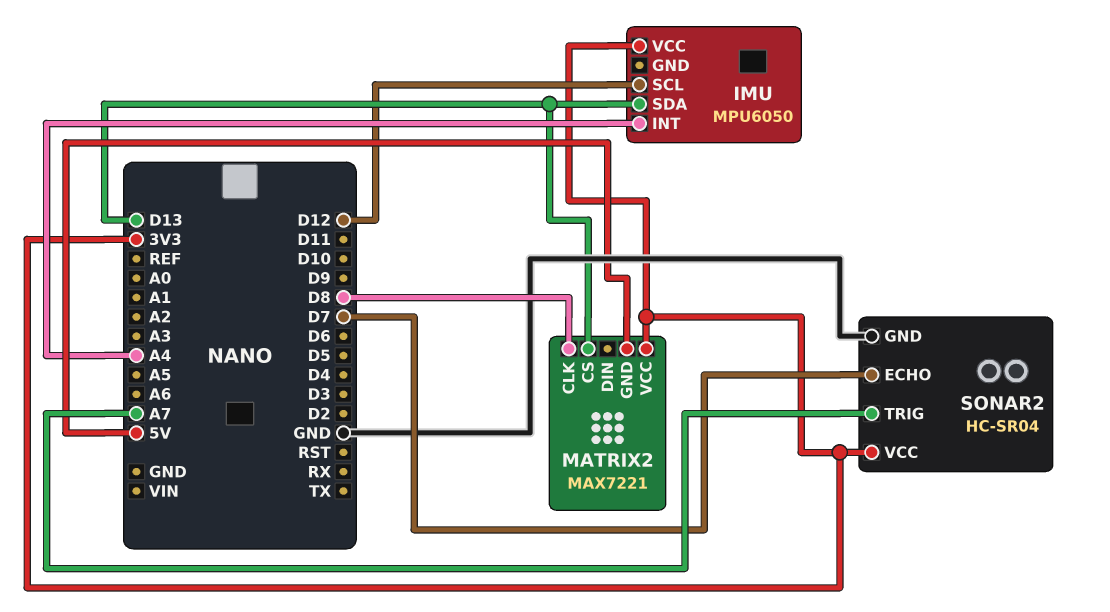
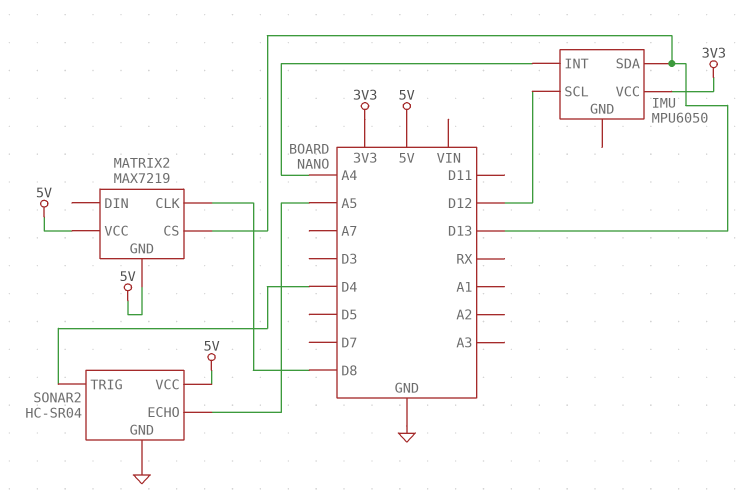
MATRIX2: MAX7221 -> MAX7219
MATRIX2 pin VCC: 3V3 -> 5V
SONAR2 pin ECHO: D7 -> A5
SONAR2 pin TRIG: A7 -> D4
SONAR2 pin VCC: 3V3 -> 5V

